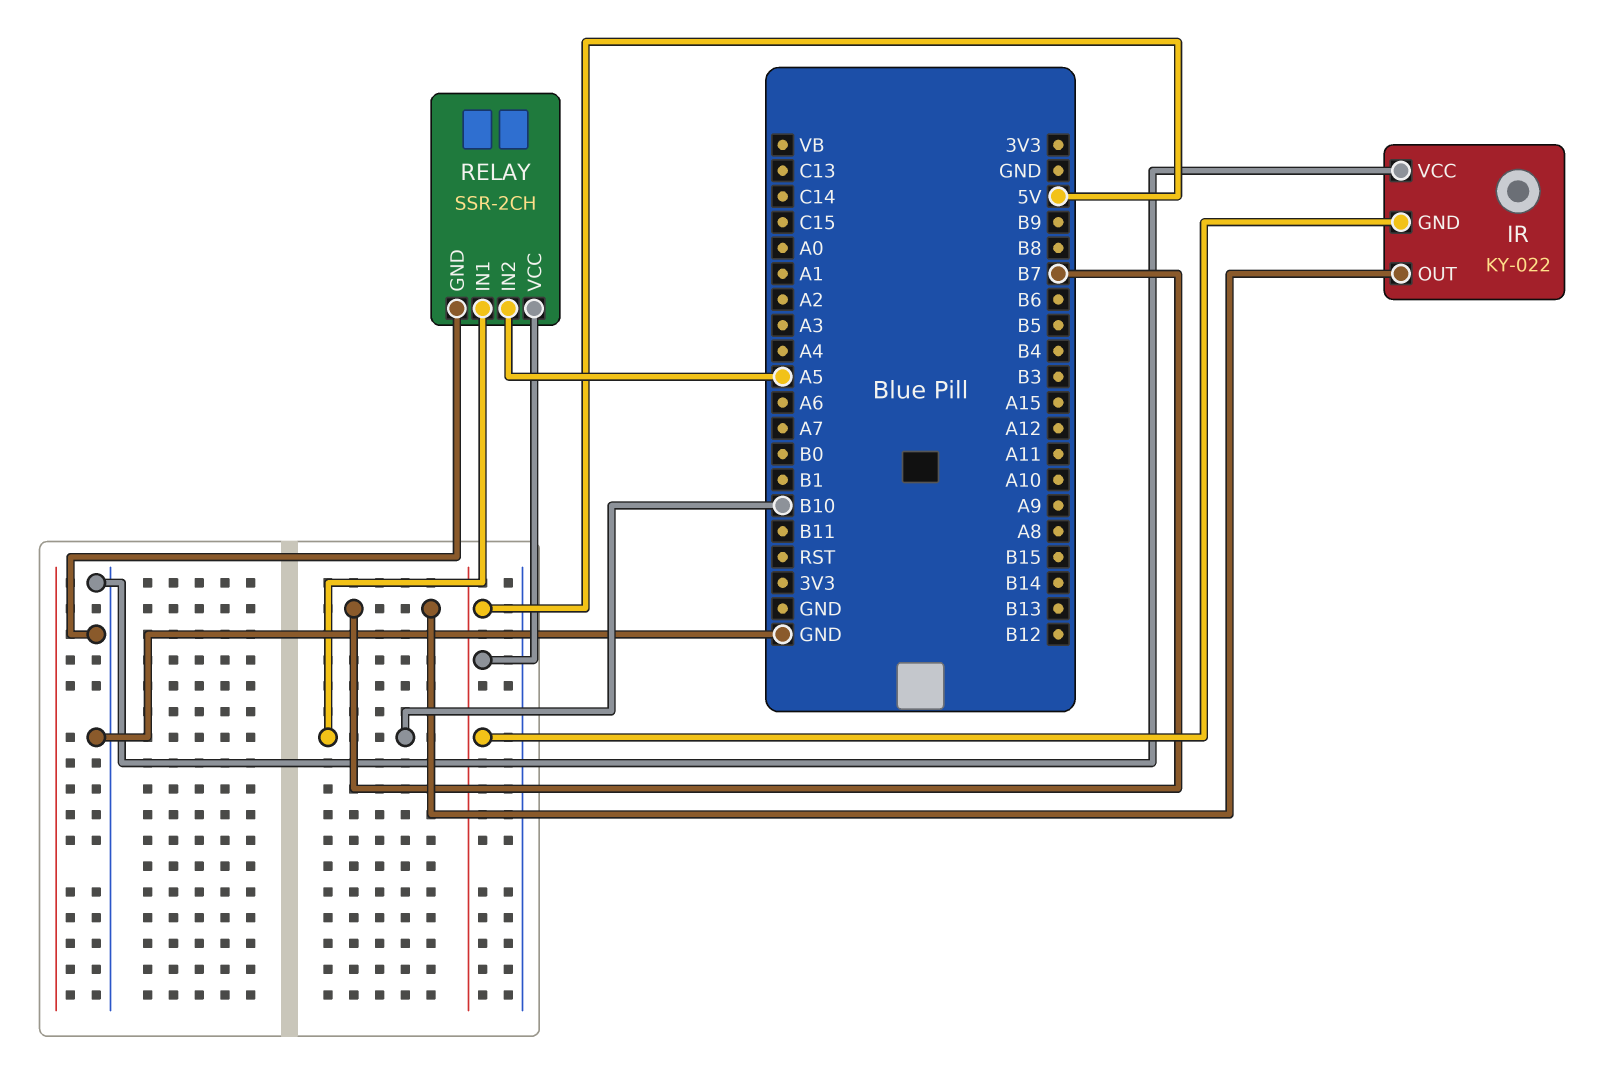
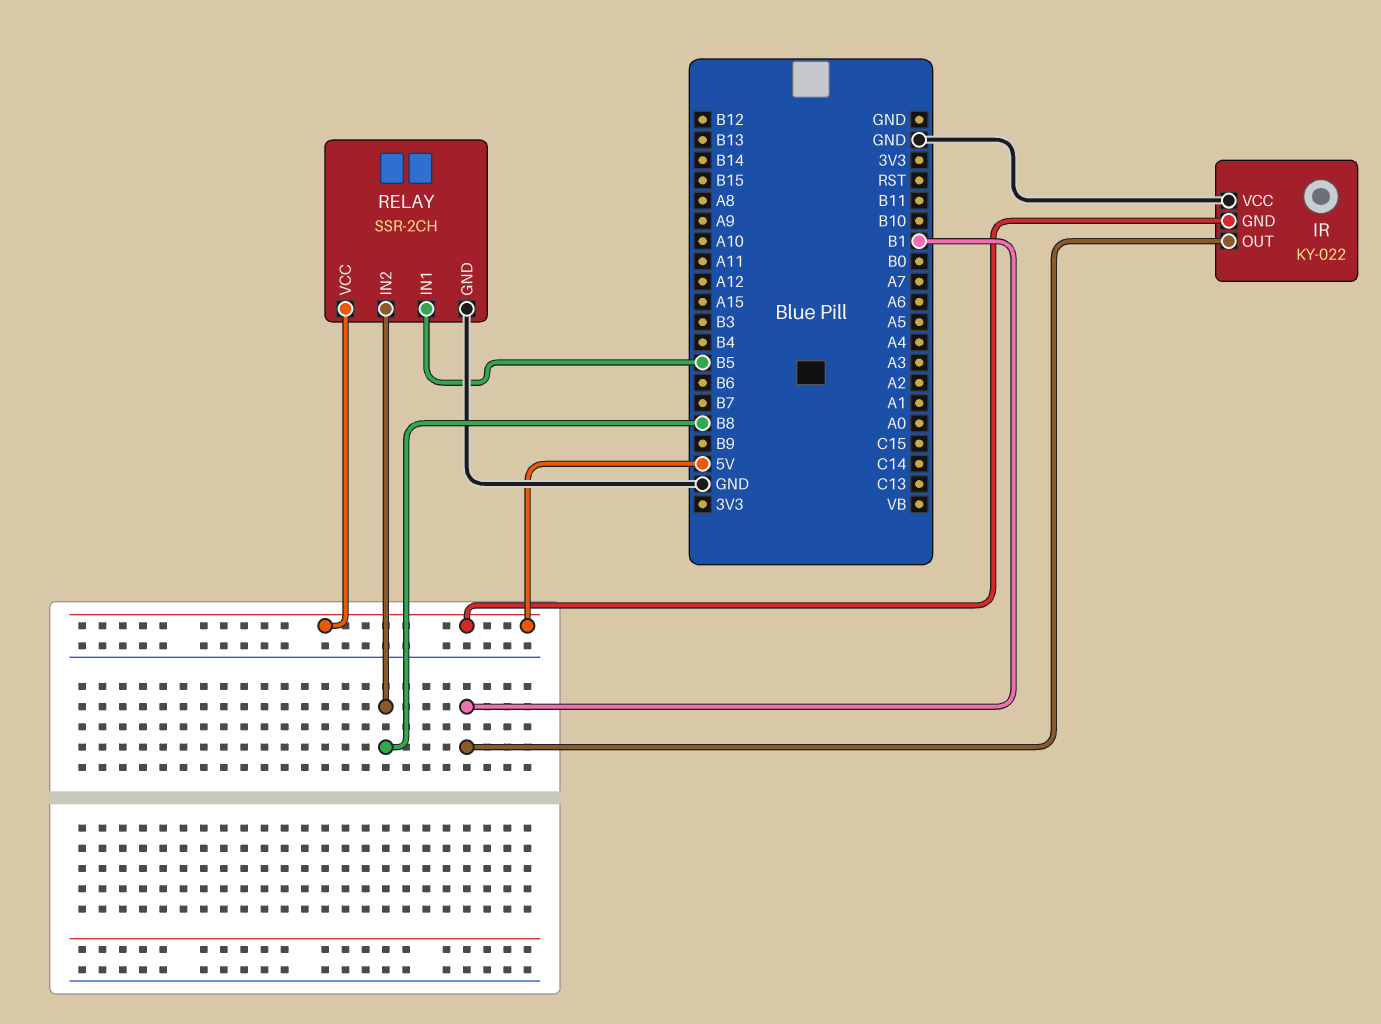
IR pin OUT: B7 -> B1
RELAY pin IN1: B10 -> B5
RELAY pin IN2: A5 -> B8

